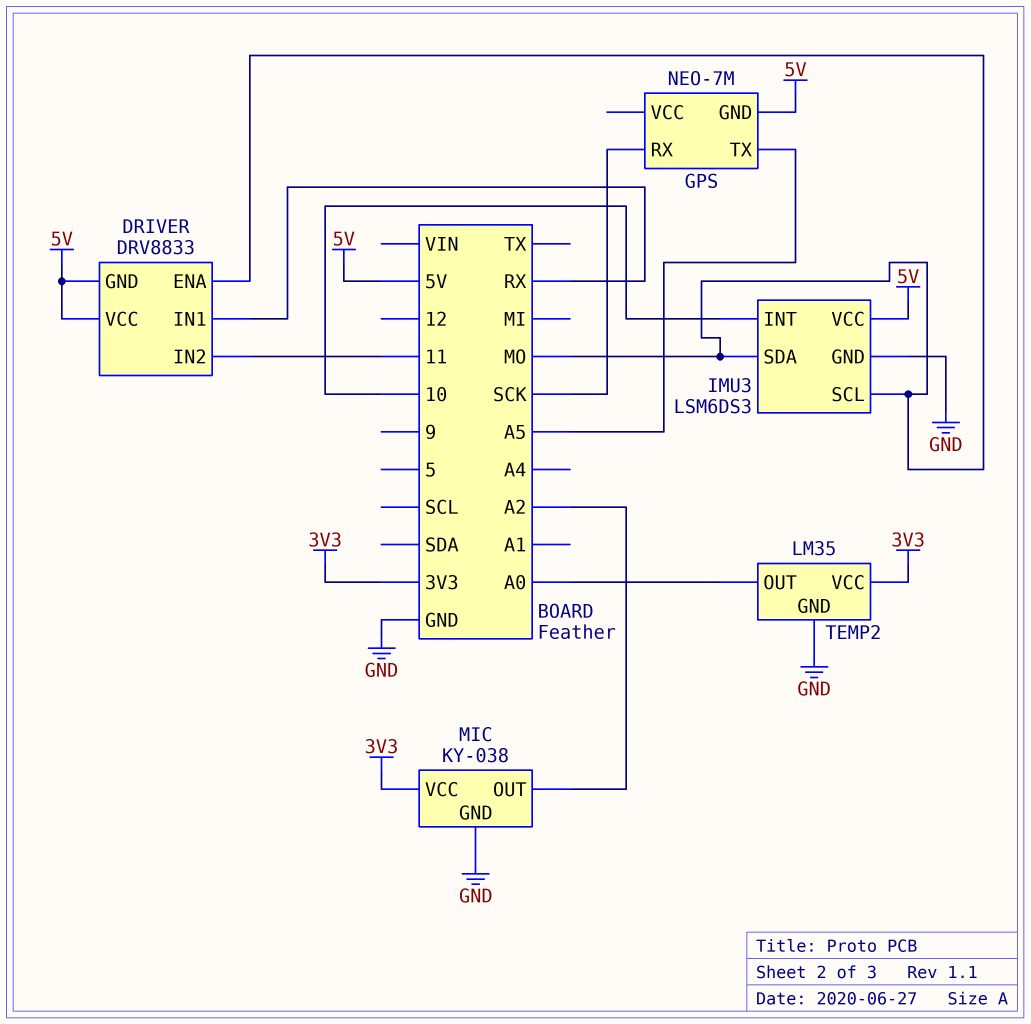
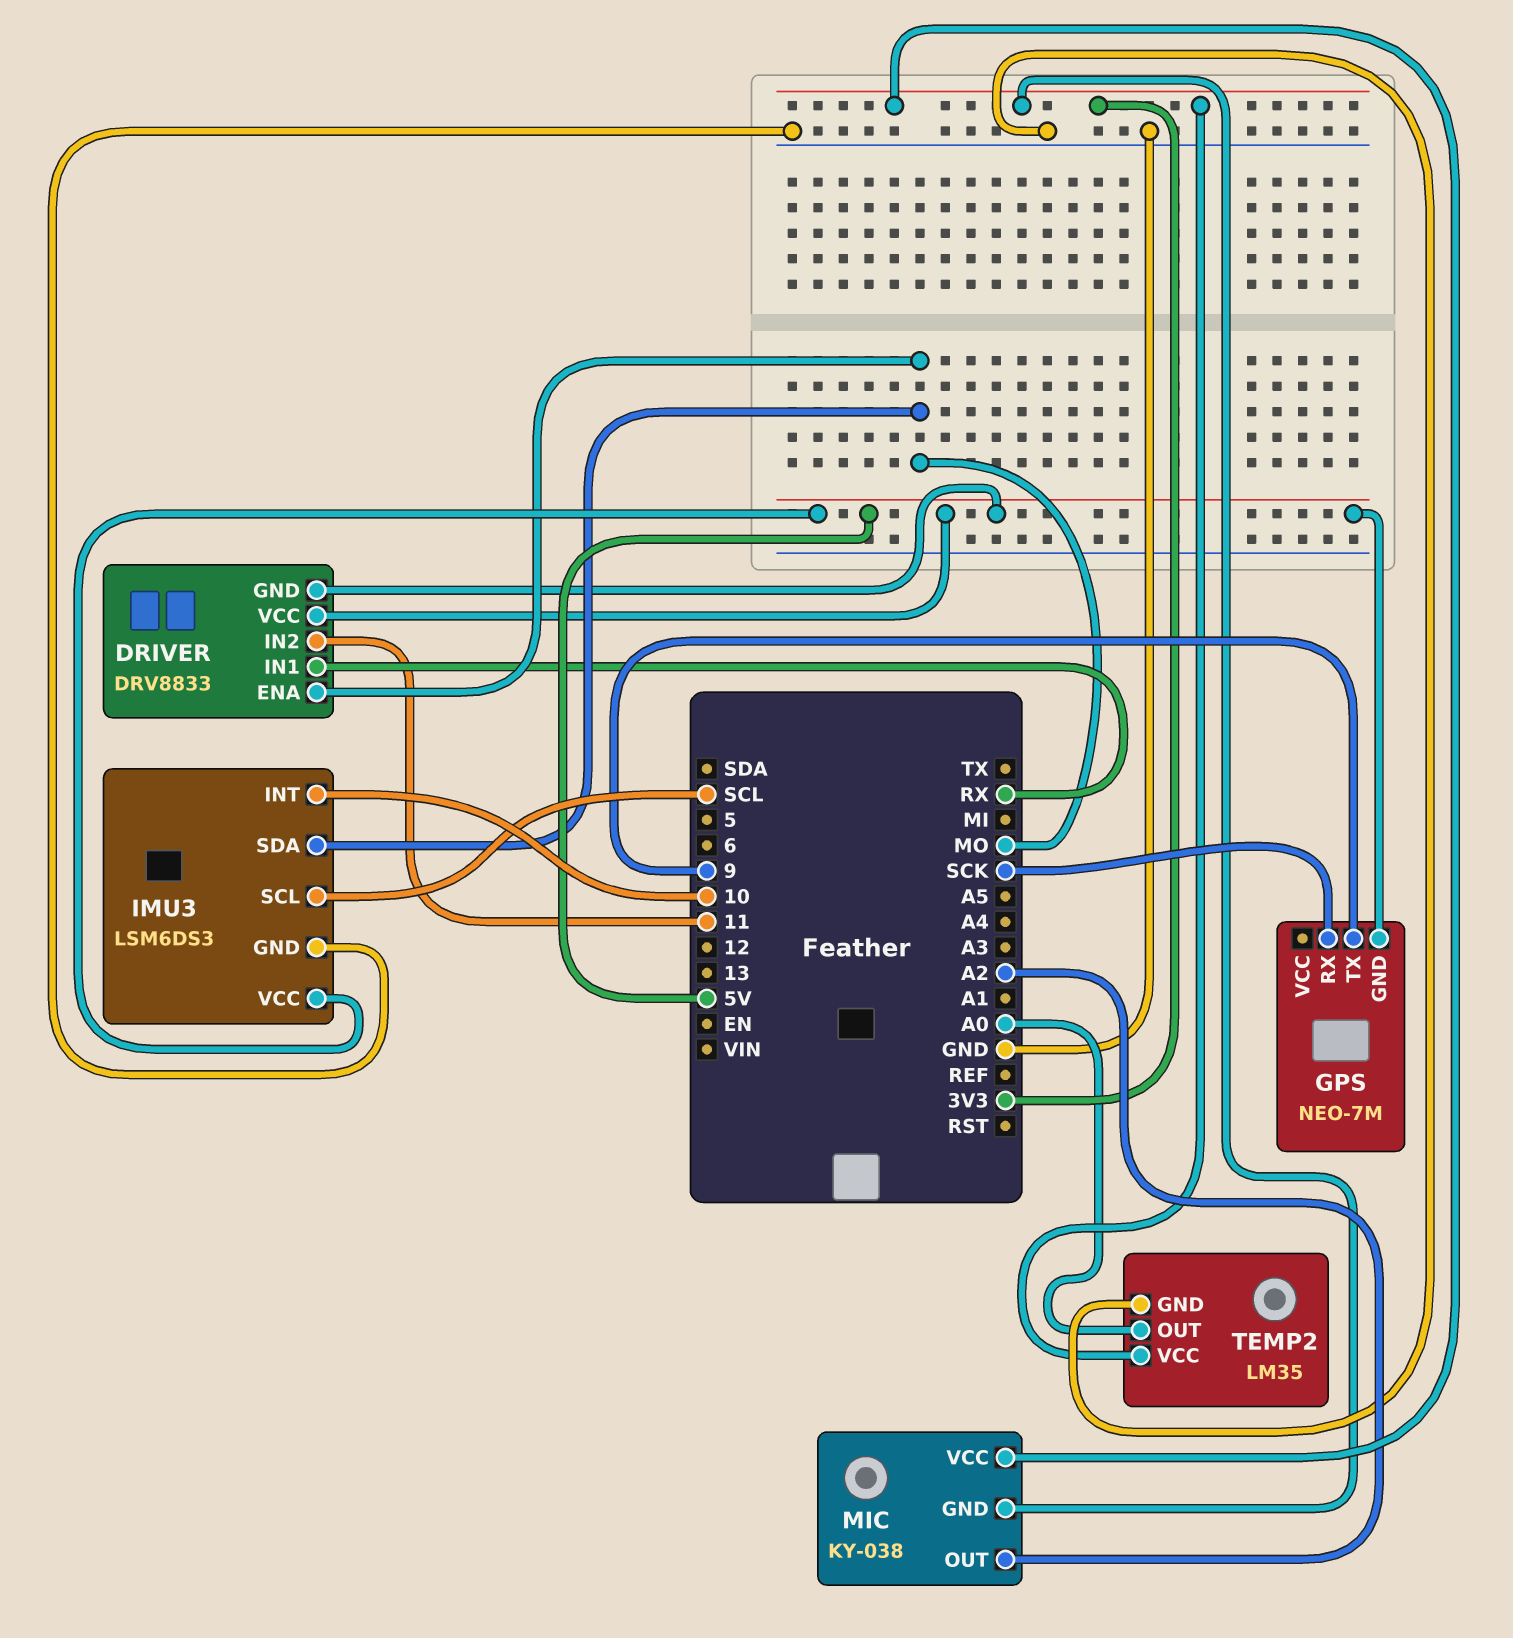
GPS pin TX: A5 -> 9
IMU3 pin SCL: MO -> SCL
MIC pin GND: GND -> 3V3

